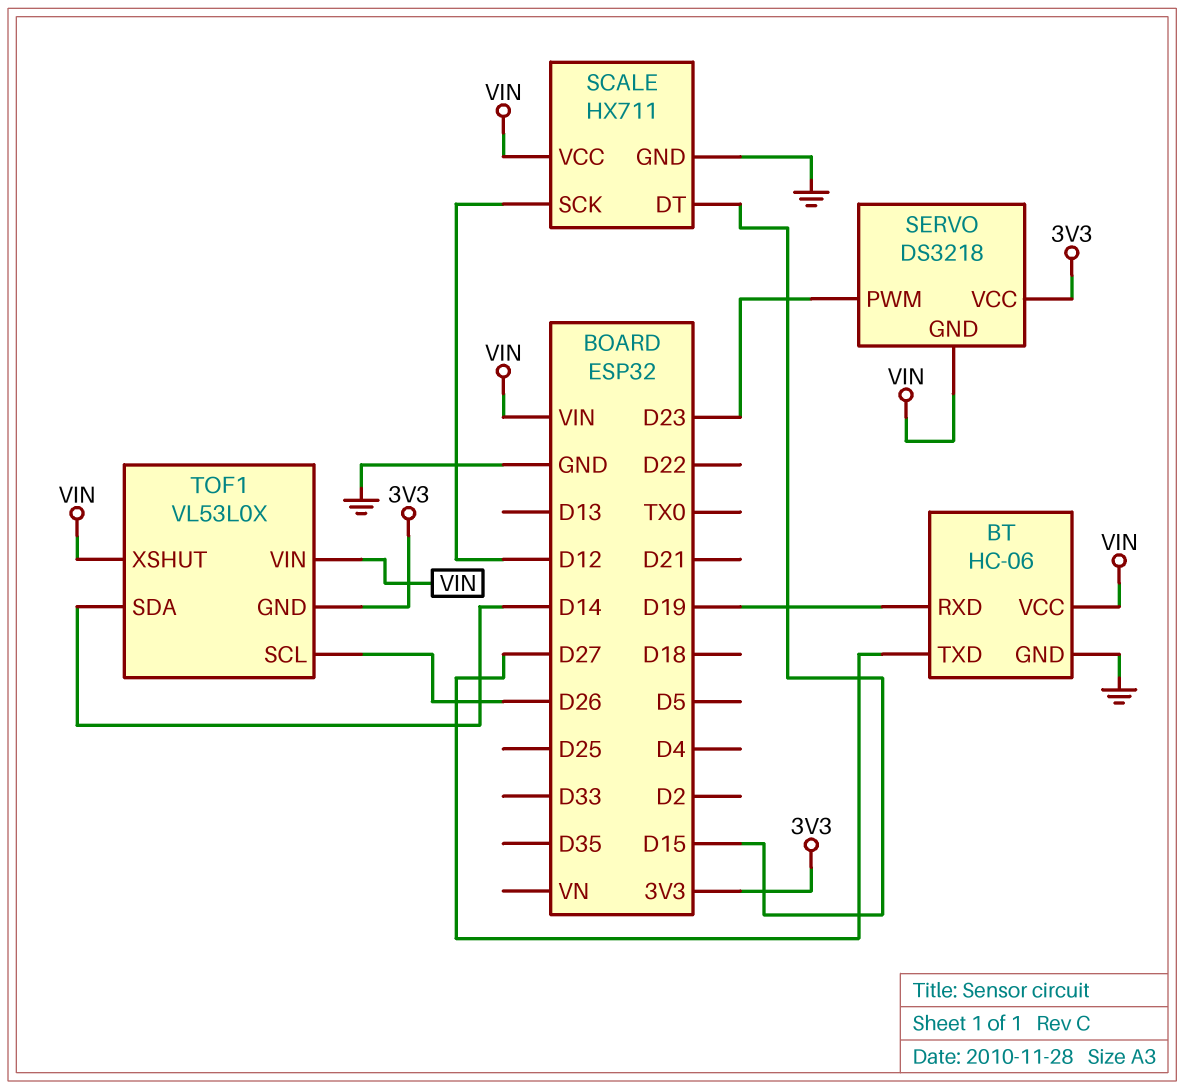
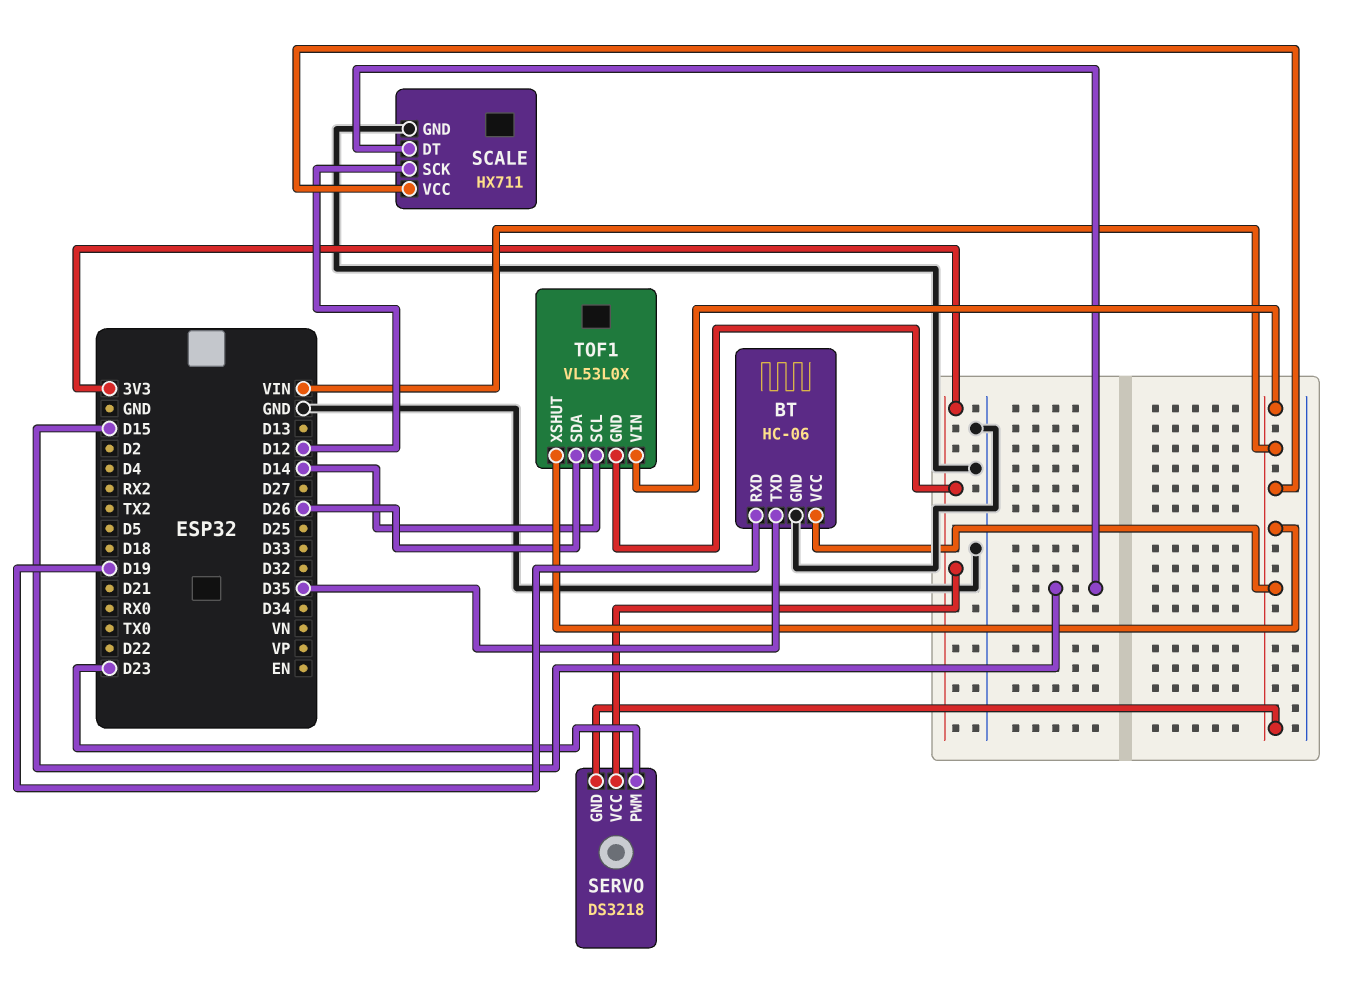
BT pin TXD: D27 -> D35
TOF1 pin SCL: D26 -> D14
TOF1 pin SDA: D14 -> D26

